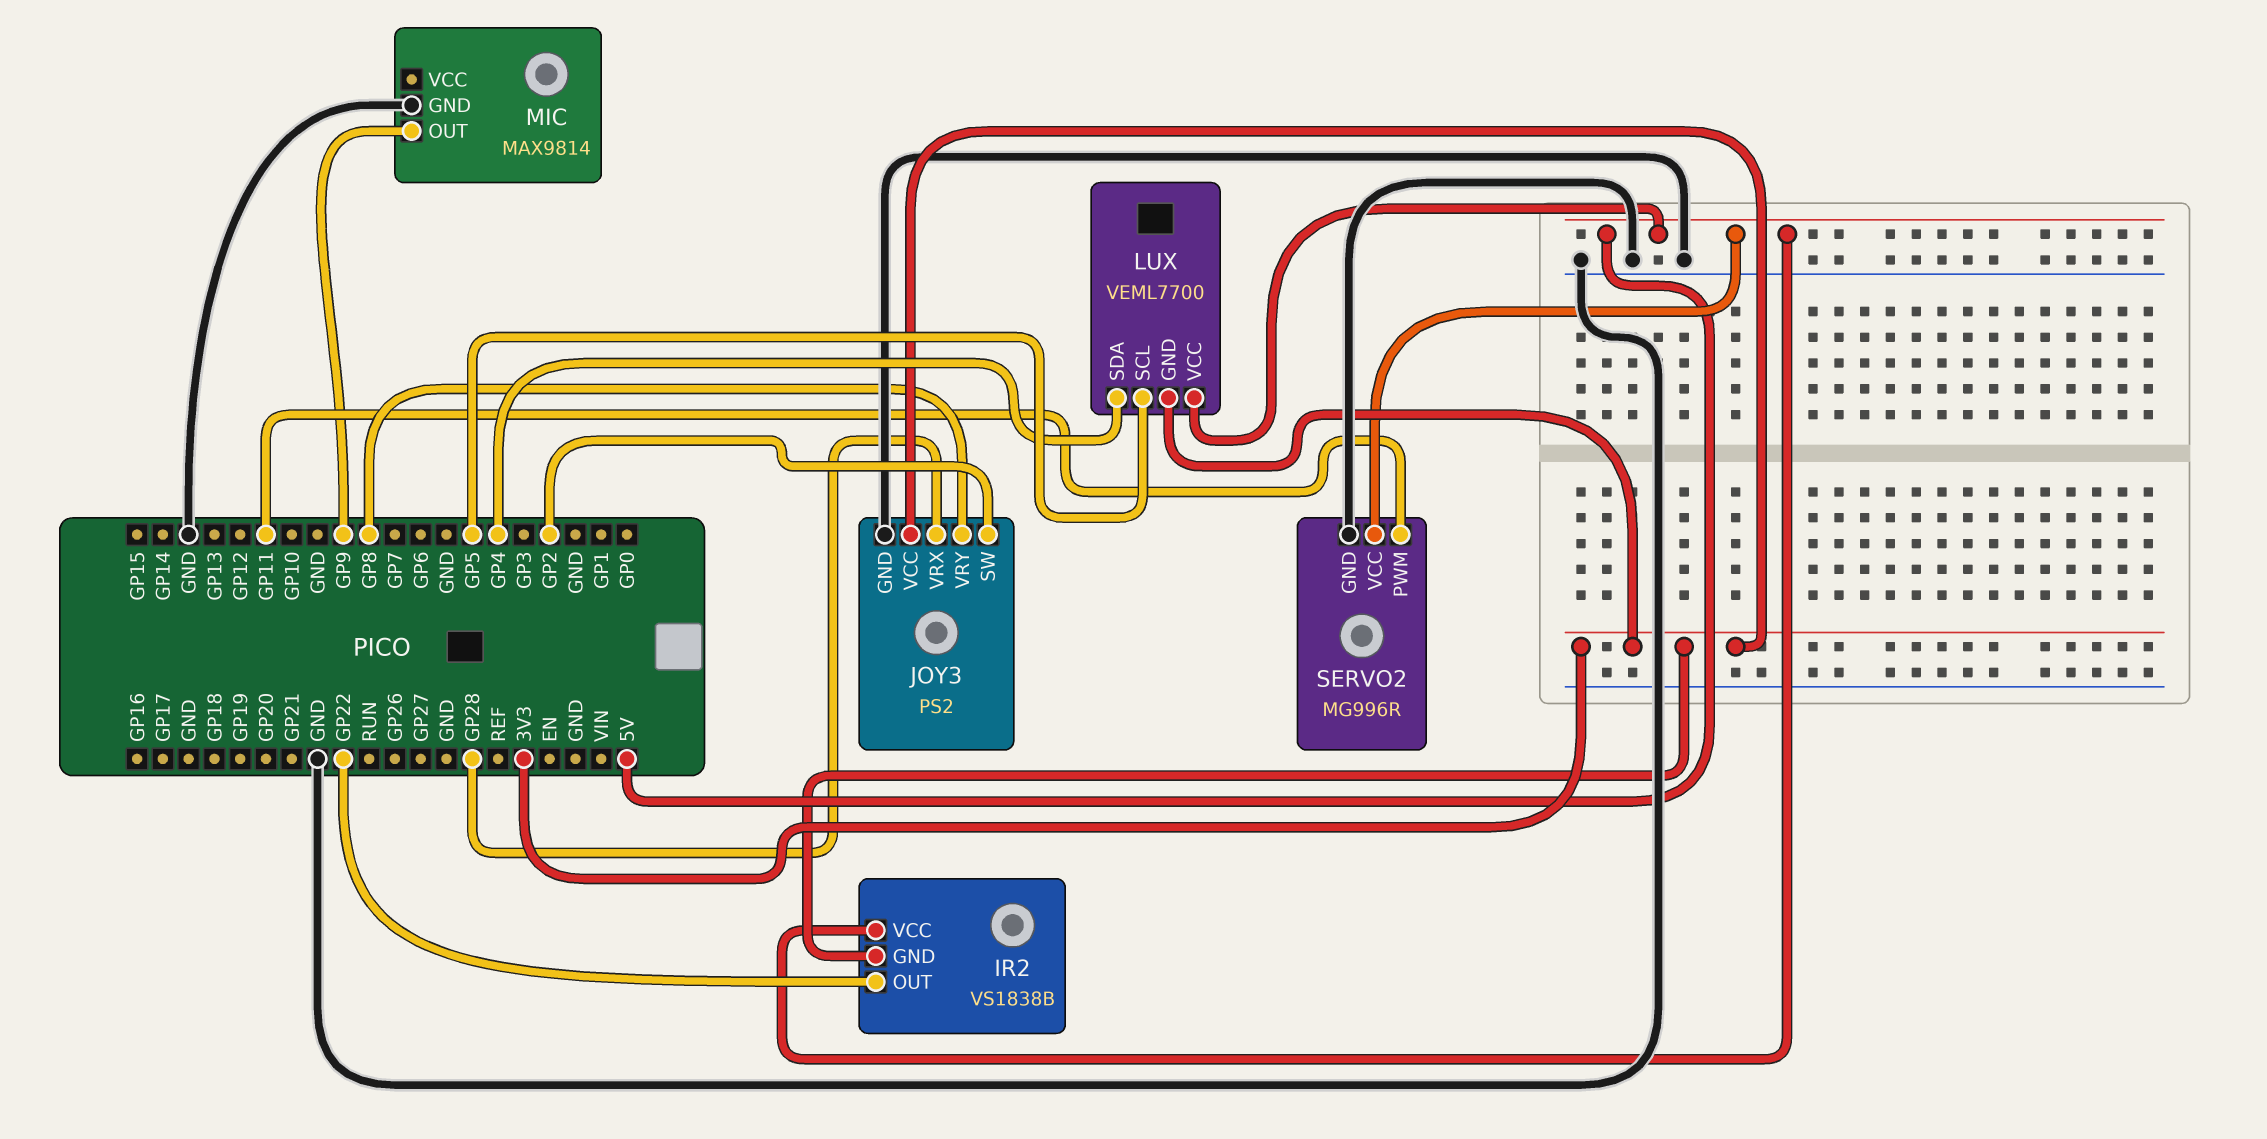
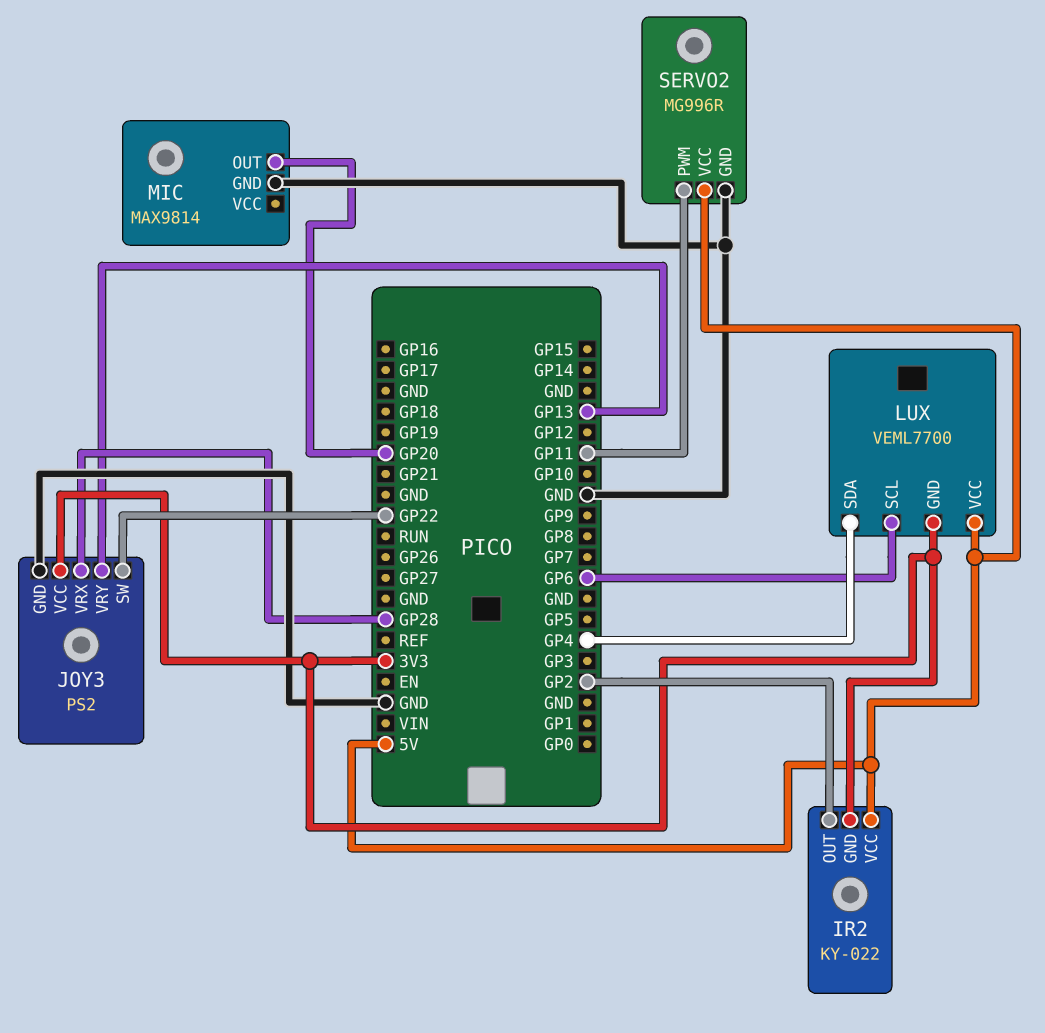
IR2: VS1838B -> KY-022
IR2 pin OUT: GP22 -> GP2
JOY3 pin SW: GP2 -> GP22
JOY3 pin VRY: GP8 -> GP13
LUX pin SCL: GP5 -> GP6
MIC pin OUT: GP9 -> GP20

